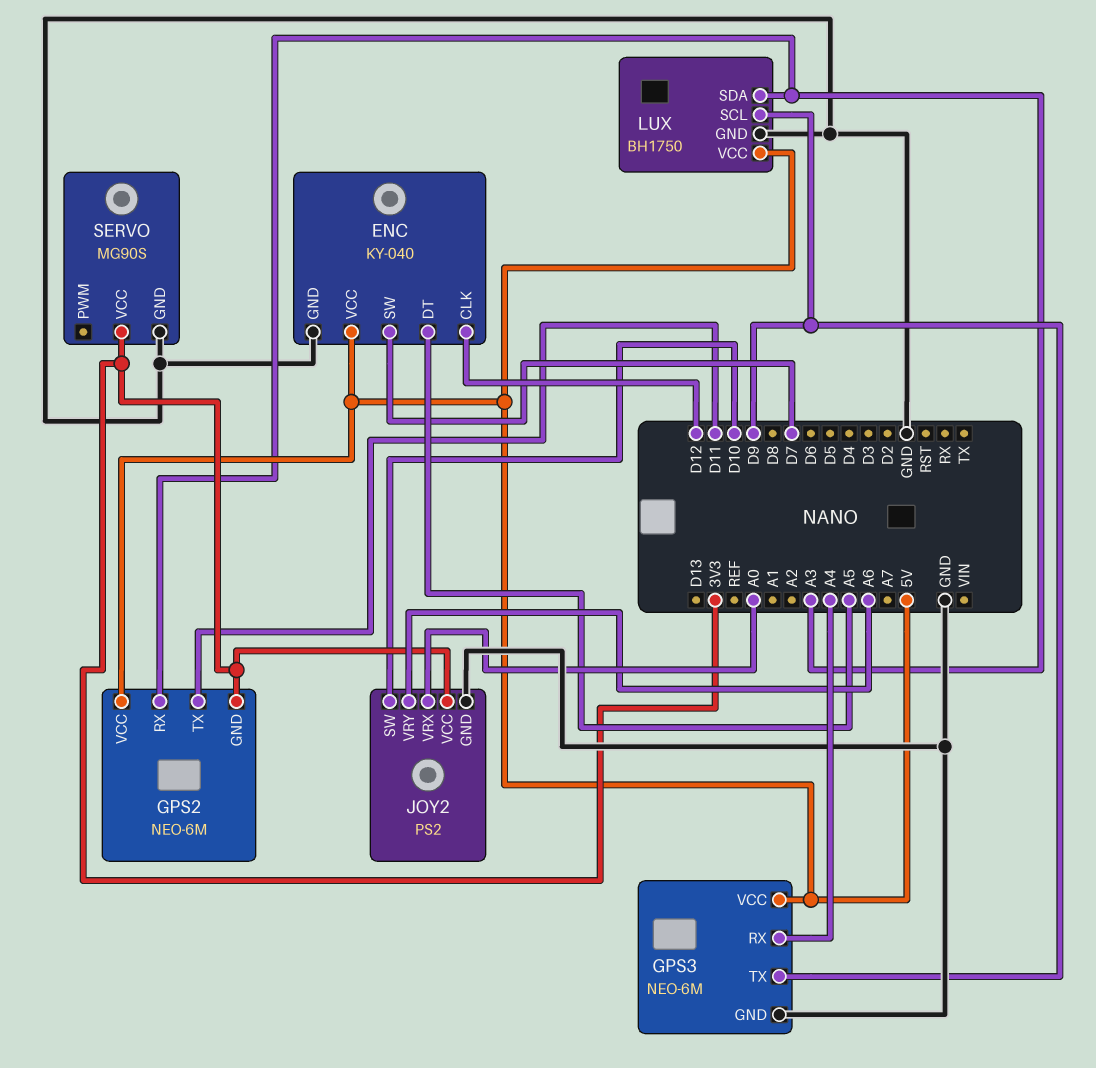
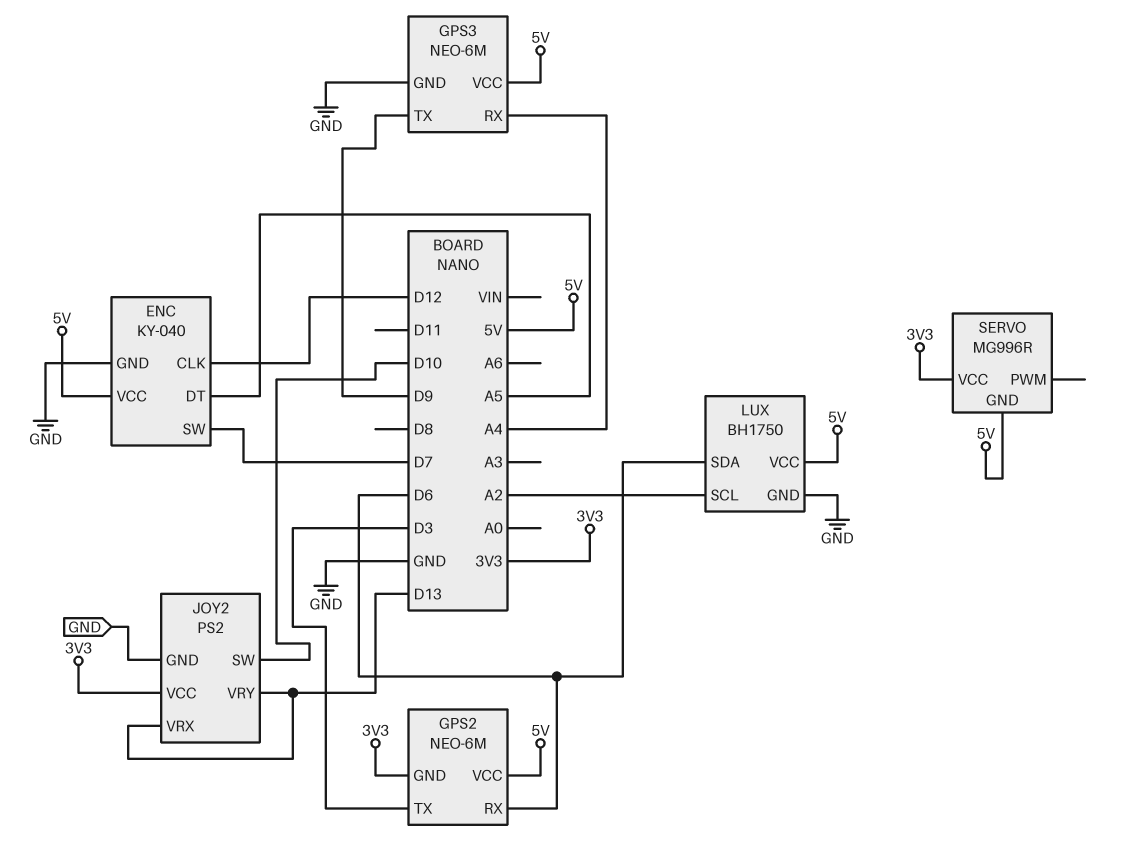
GPS2 pin RX: A3 -> D6
GPS2 pin TX: D11 -> D3
JOY2 pin VRX: A0 -> D13
JOY2 pin VRY: A6 -> D13
LUX pin SCL: D9 -> A2
LUX pin SDA: A3 -> D6
SERVO: MG90S -> MG996R
SERVO pin GND: GND -> 5V

